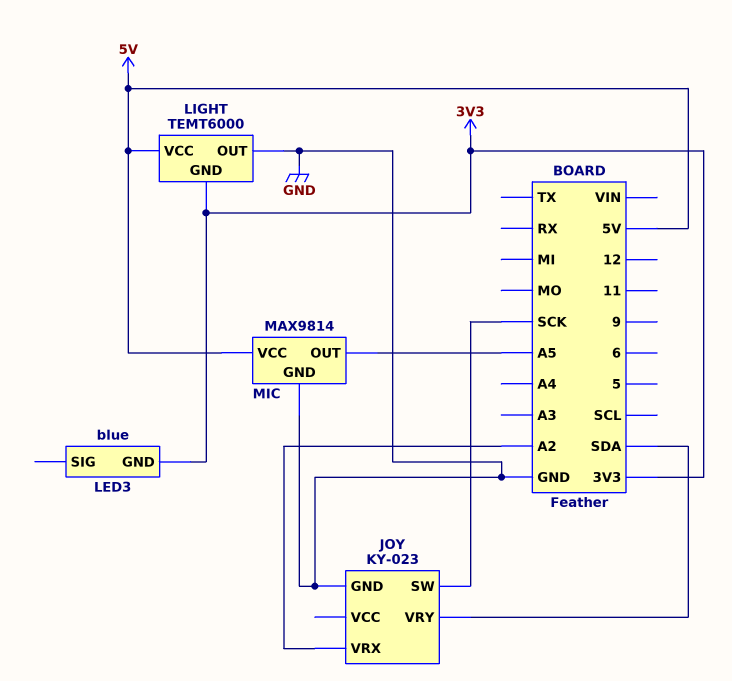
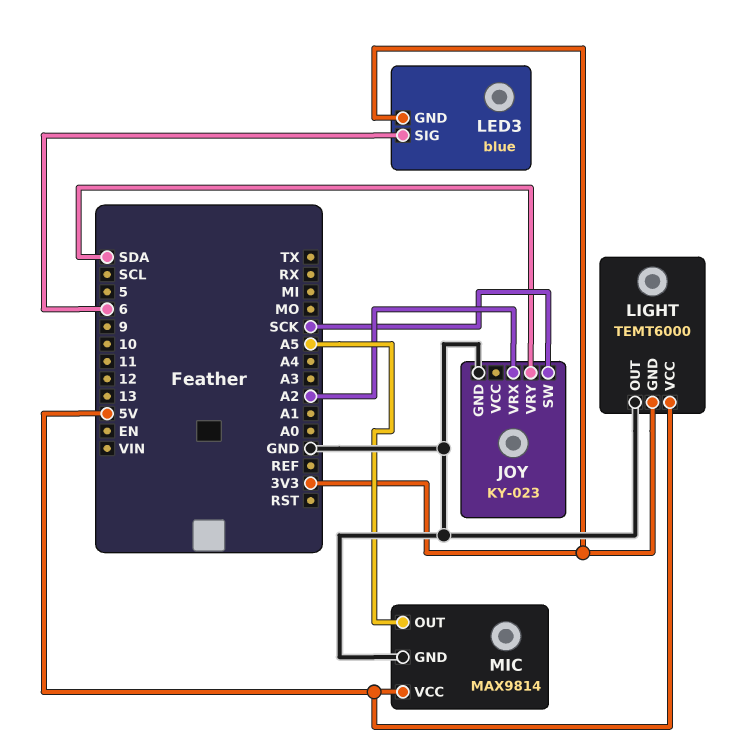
LED3 pin SIG: none -> 6

